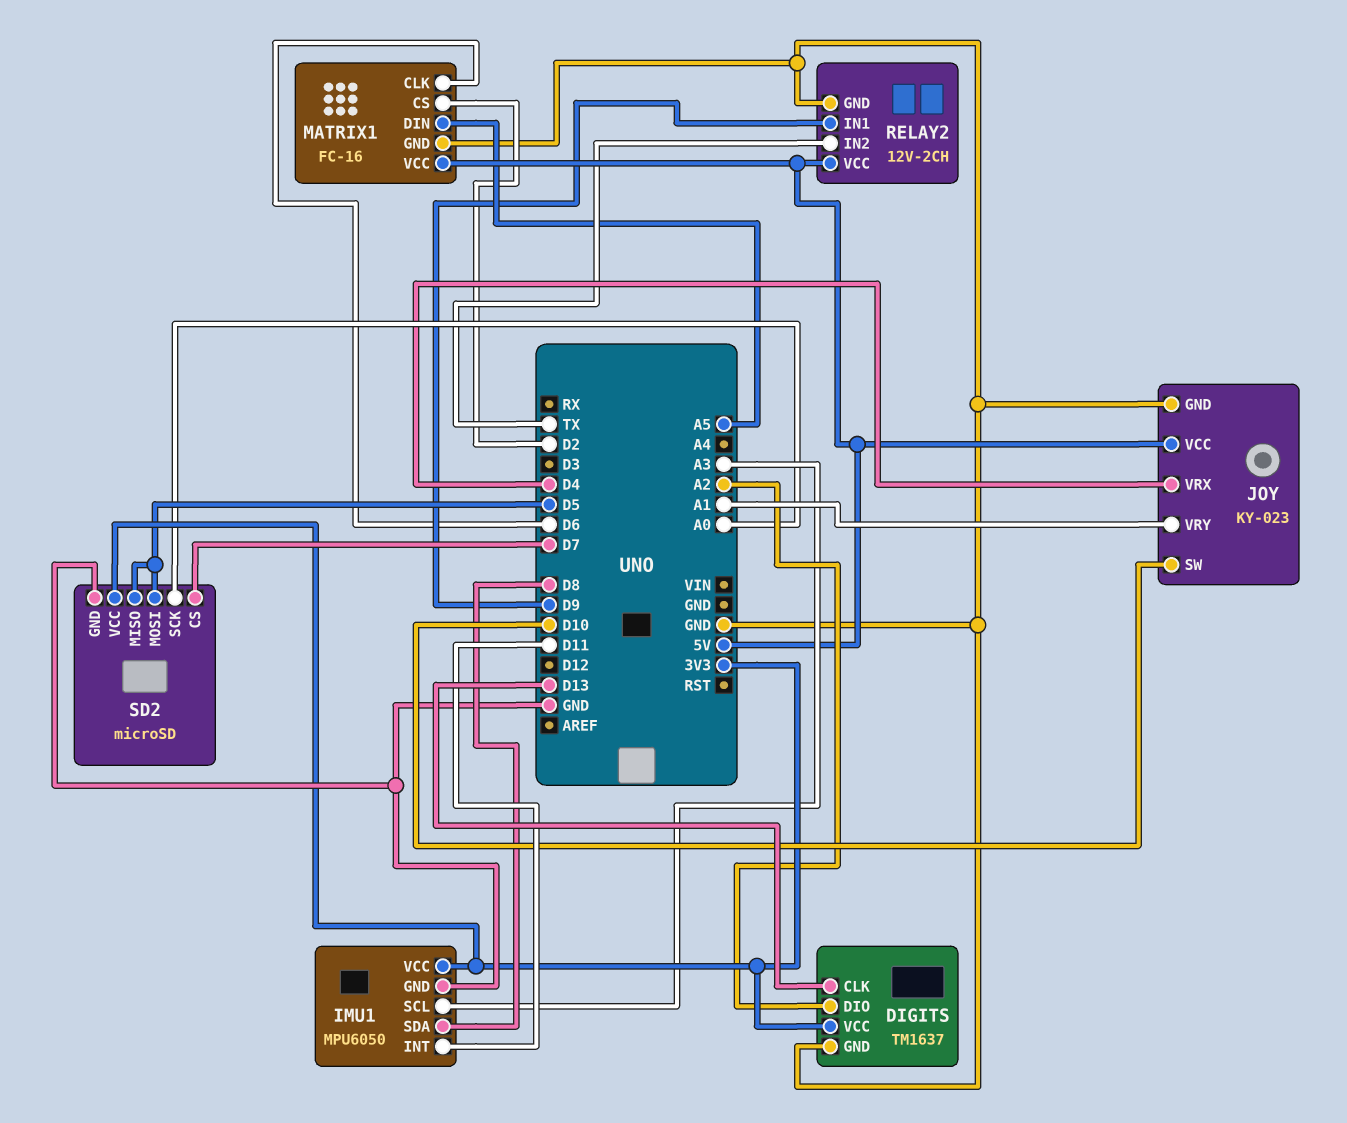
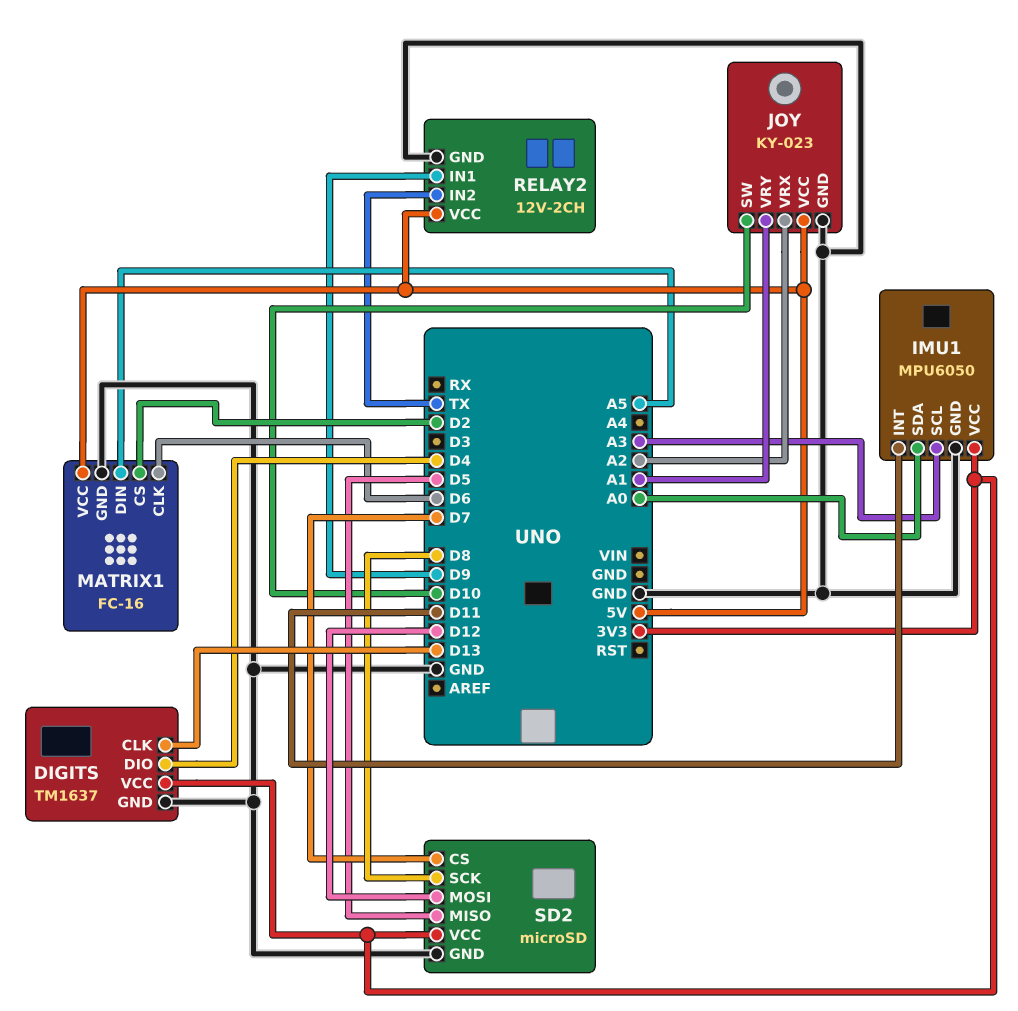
DIGITS pin DIO: A2 -> D4
IMU1 pin SDA: D8 -> A0
JOY pin VRX: D4 -> A2
SD2 pin MOSI: D5 -> D12
SD2 pin SCK: A0 -> D8

